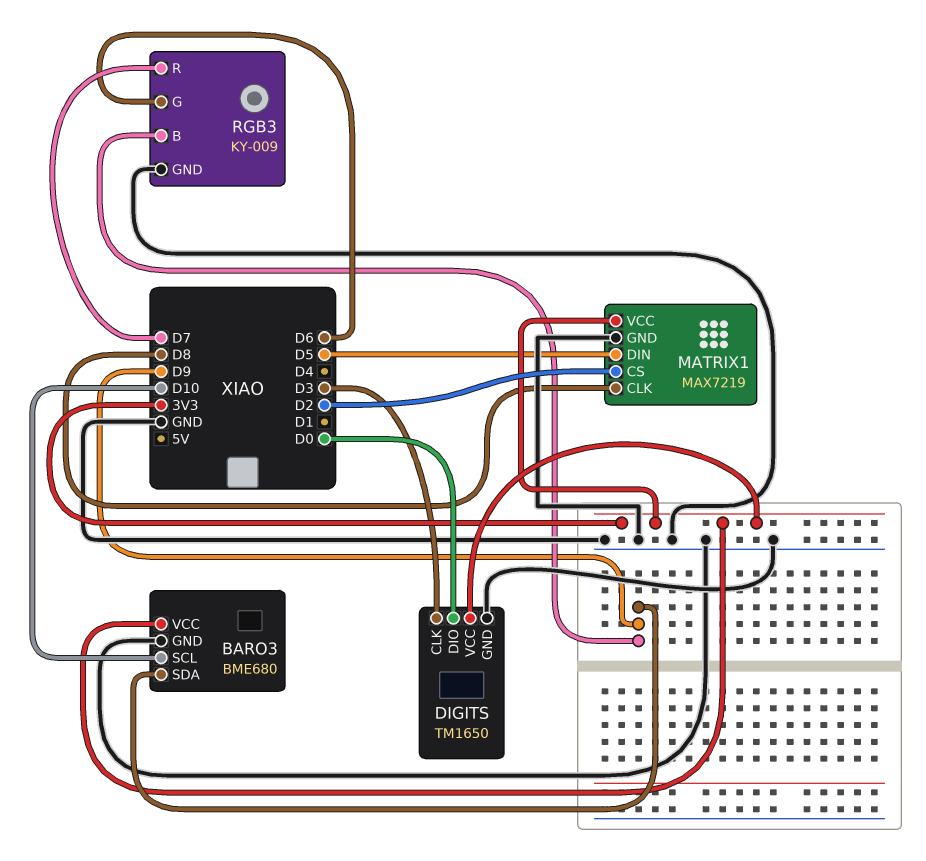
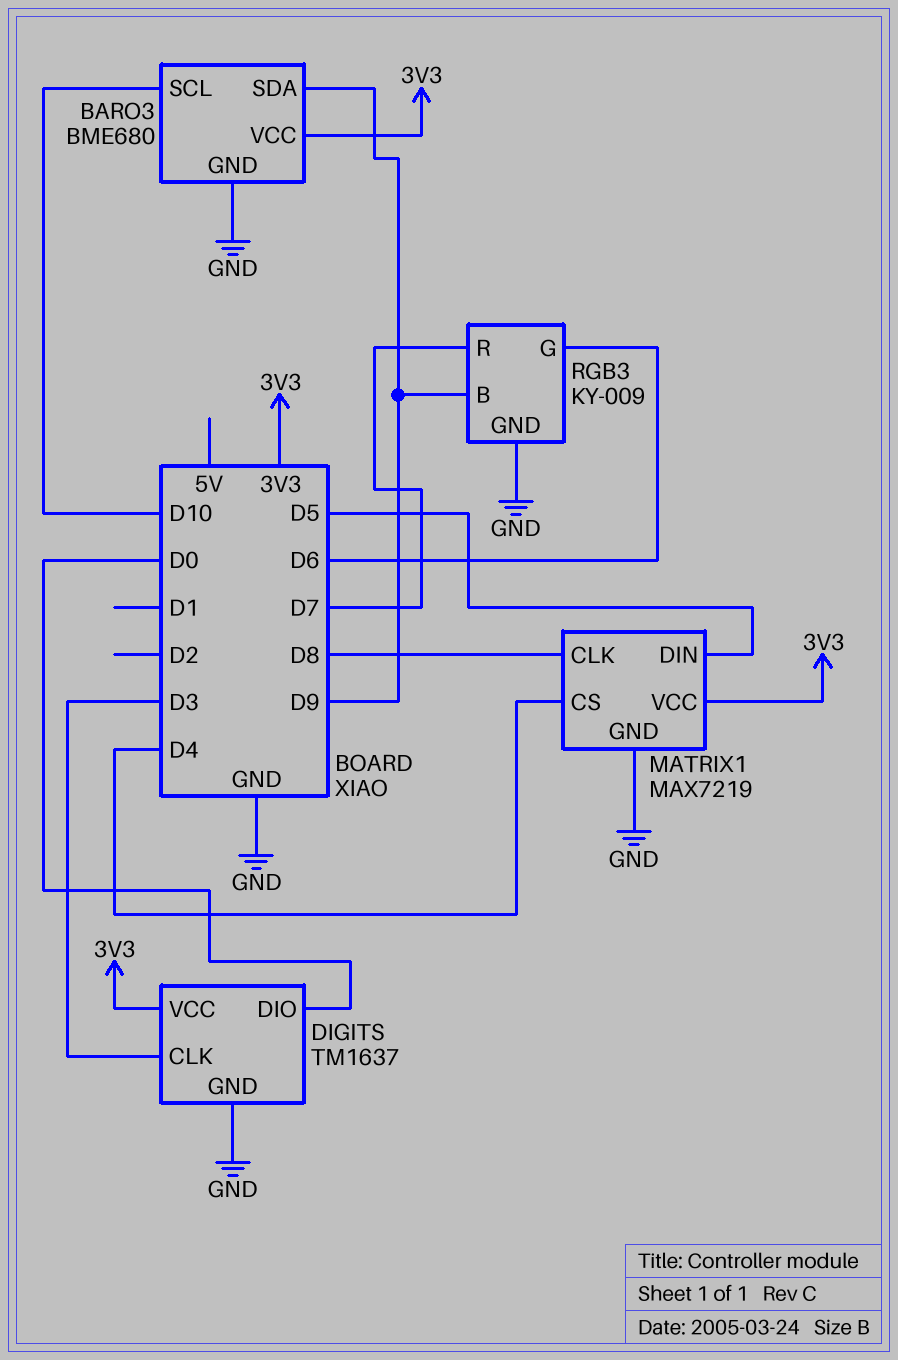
DIGITS: TM1650 -> TM1637
MATRIX1 pin CS: D2 -> D4

